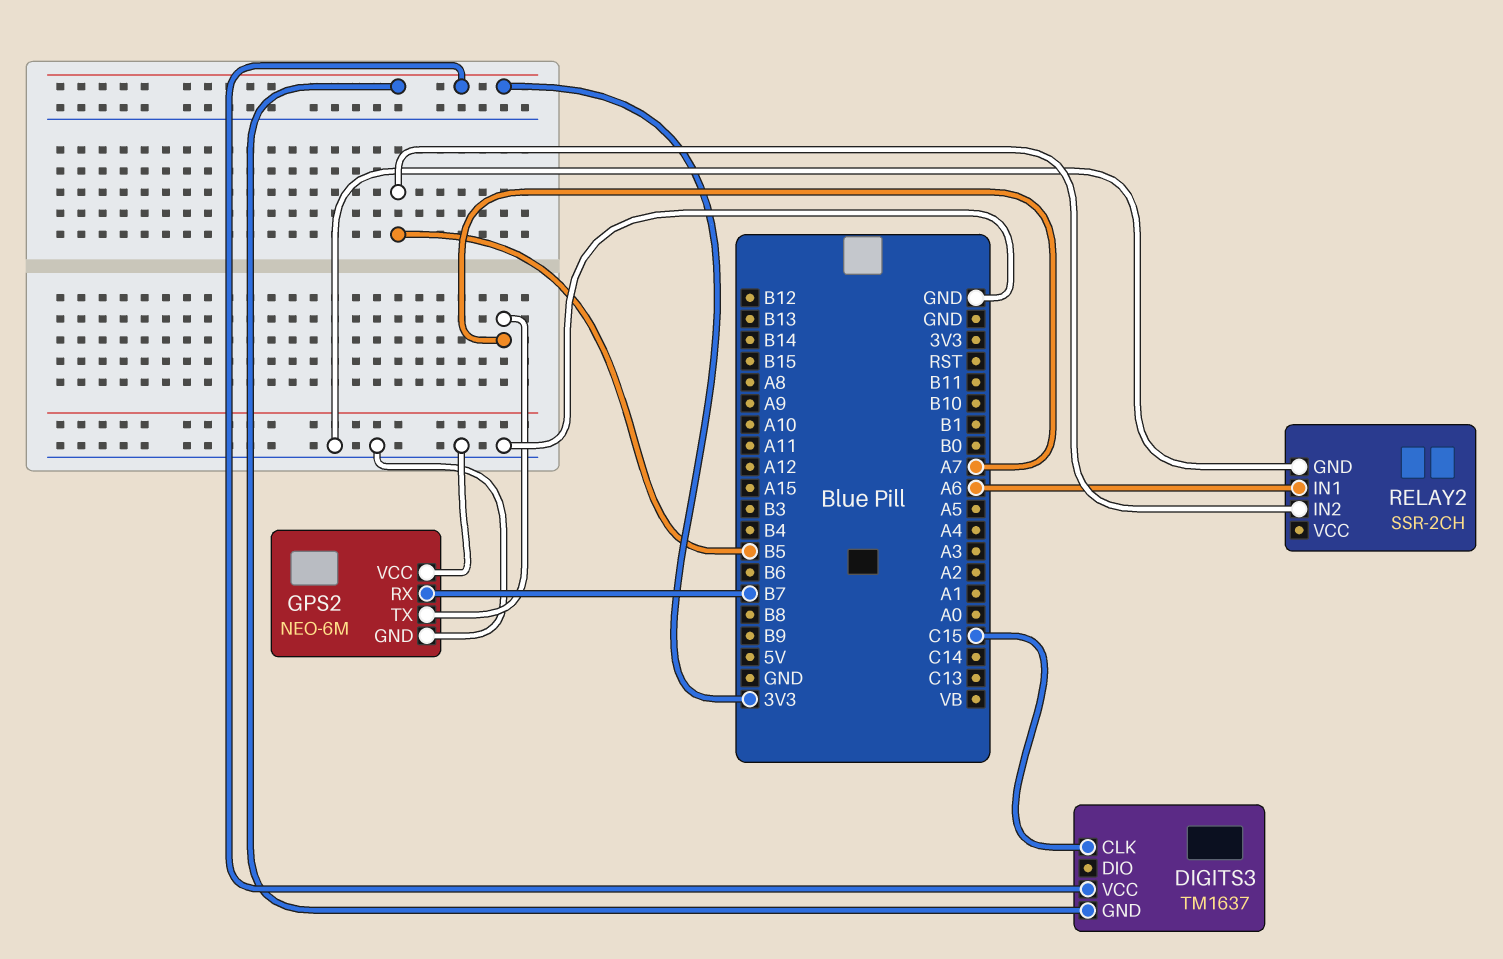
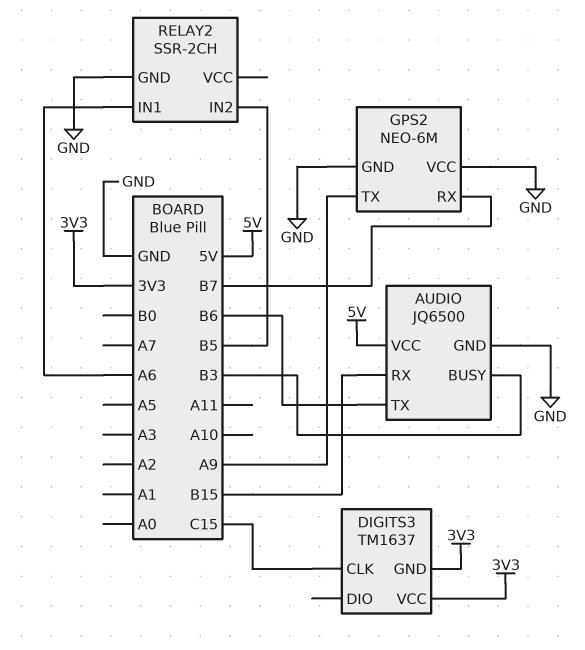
AUDIO: none -> JQ6500
AUDIO pin BUSY: none -> B3
AUDIO pin GND: none -> GND
AUDIO pin RX: none -> B15
AUDIO pin TX: none -> B6
AUDIO pin VCC: none -> 5V
GPS2 pin TX: A7 -> A9

